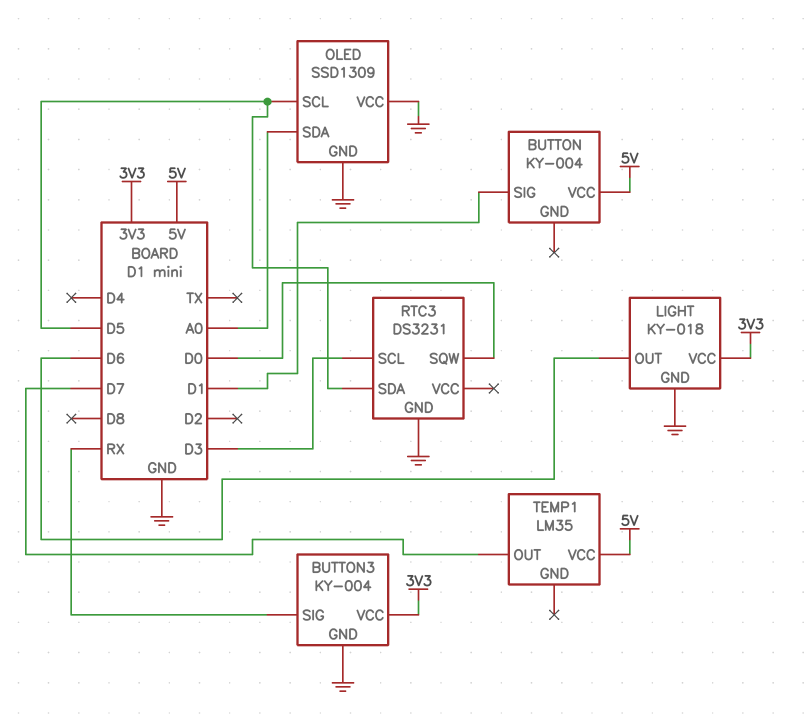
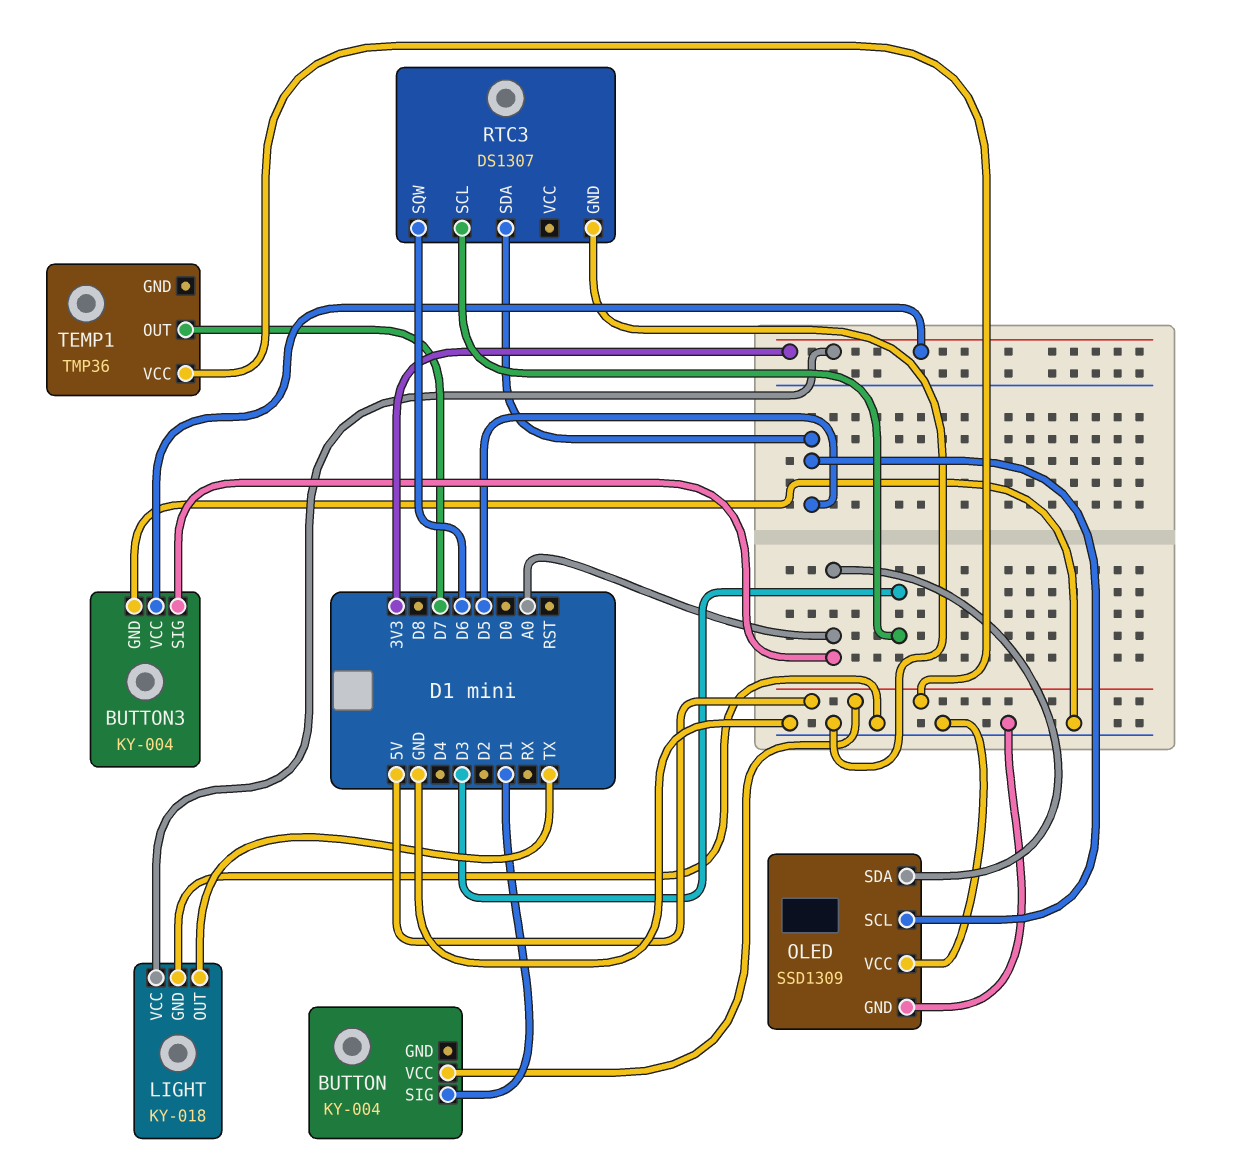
BUTTON3 pin SIG: RX -> A0
LIGHT pin OUT: D6 -> TX
RTC3: DS3231 -> DS1307
RTC3 pin SQW: D0 -> D6
TEMP1: LM35 -> TMP36

